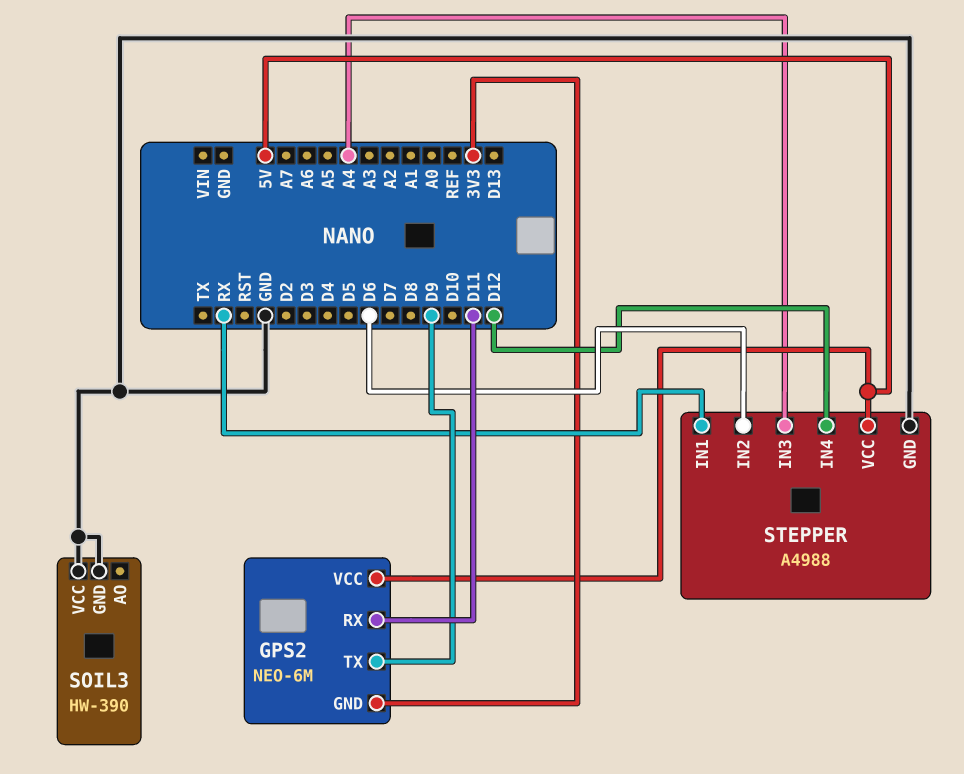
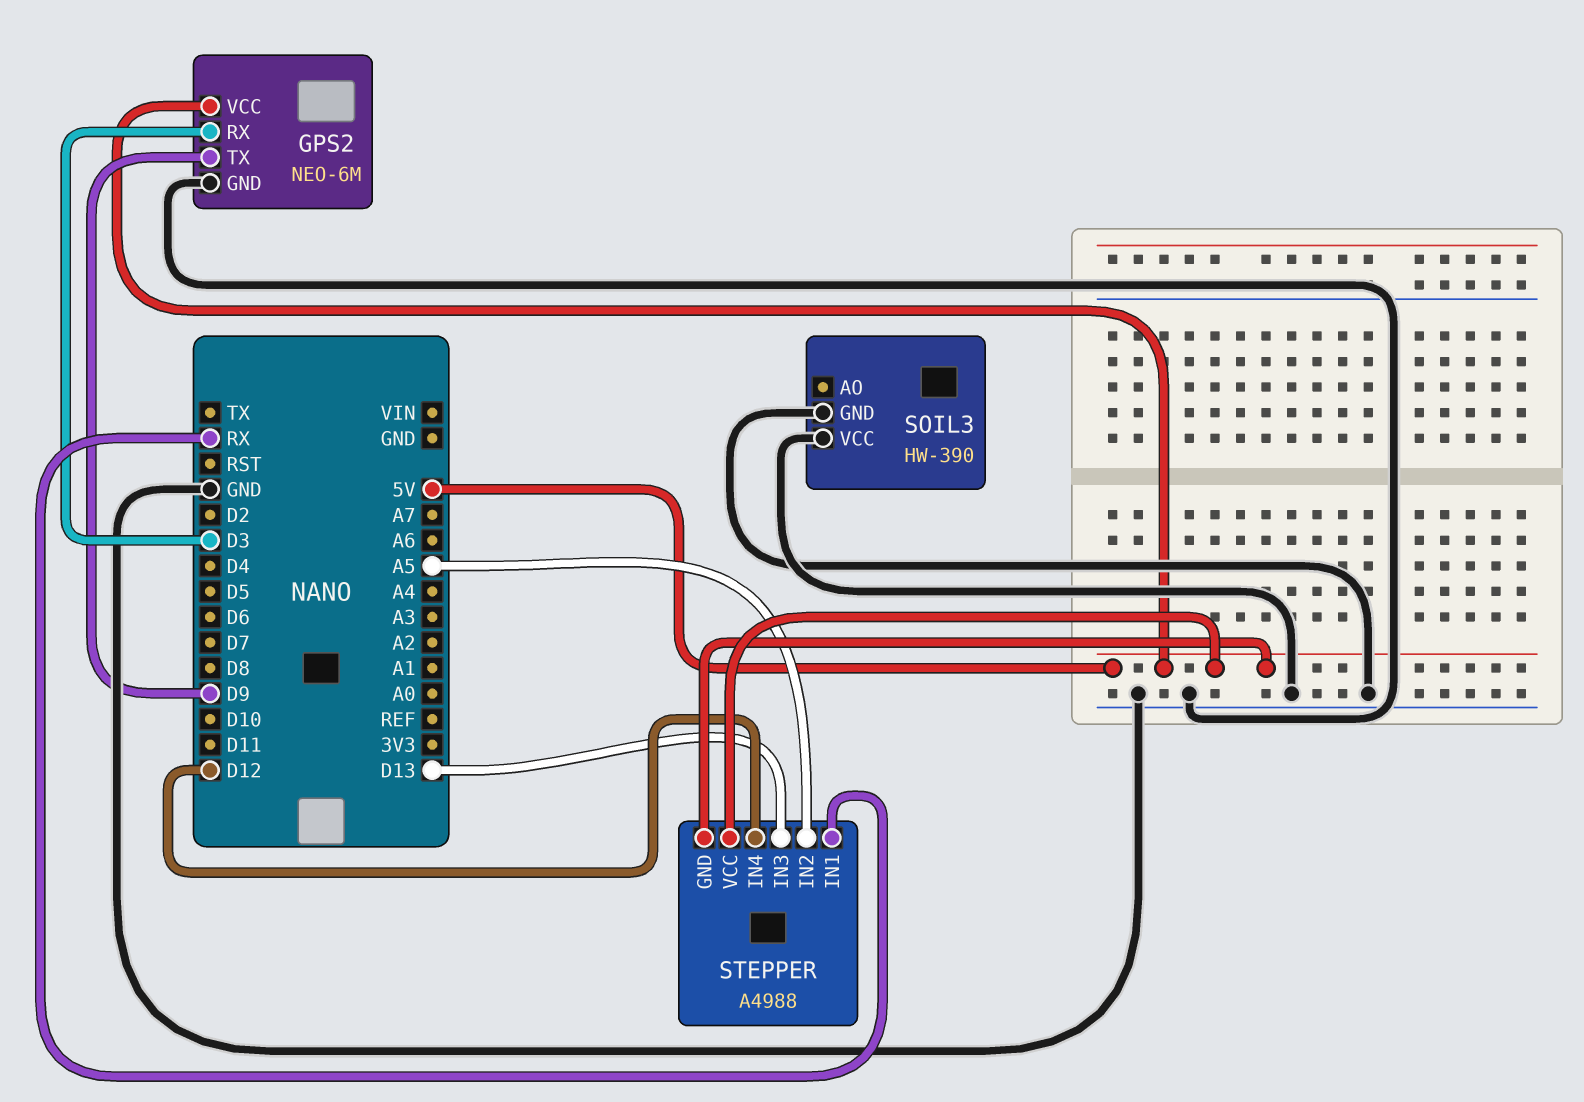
GPS2 pin GND: 3V3 -> GND
GPS2 pin RX: D11 -> D3
STEPPER pin GND: GND -> 5V
STEPPER pin IN2: D6 -> A5
STEPPER pin IN3: A4 -> D13

